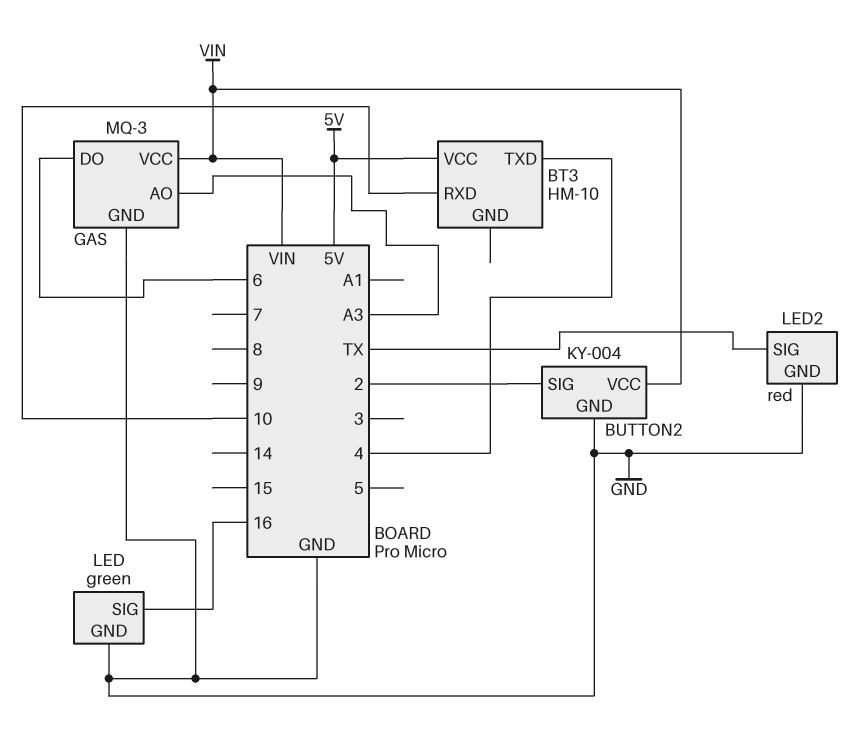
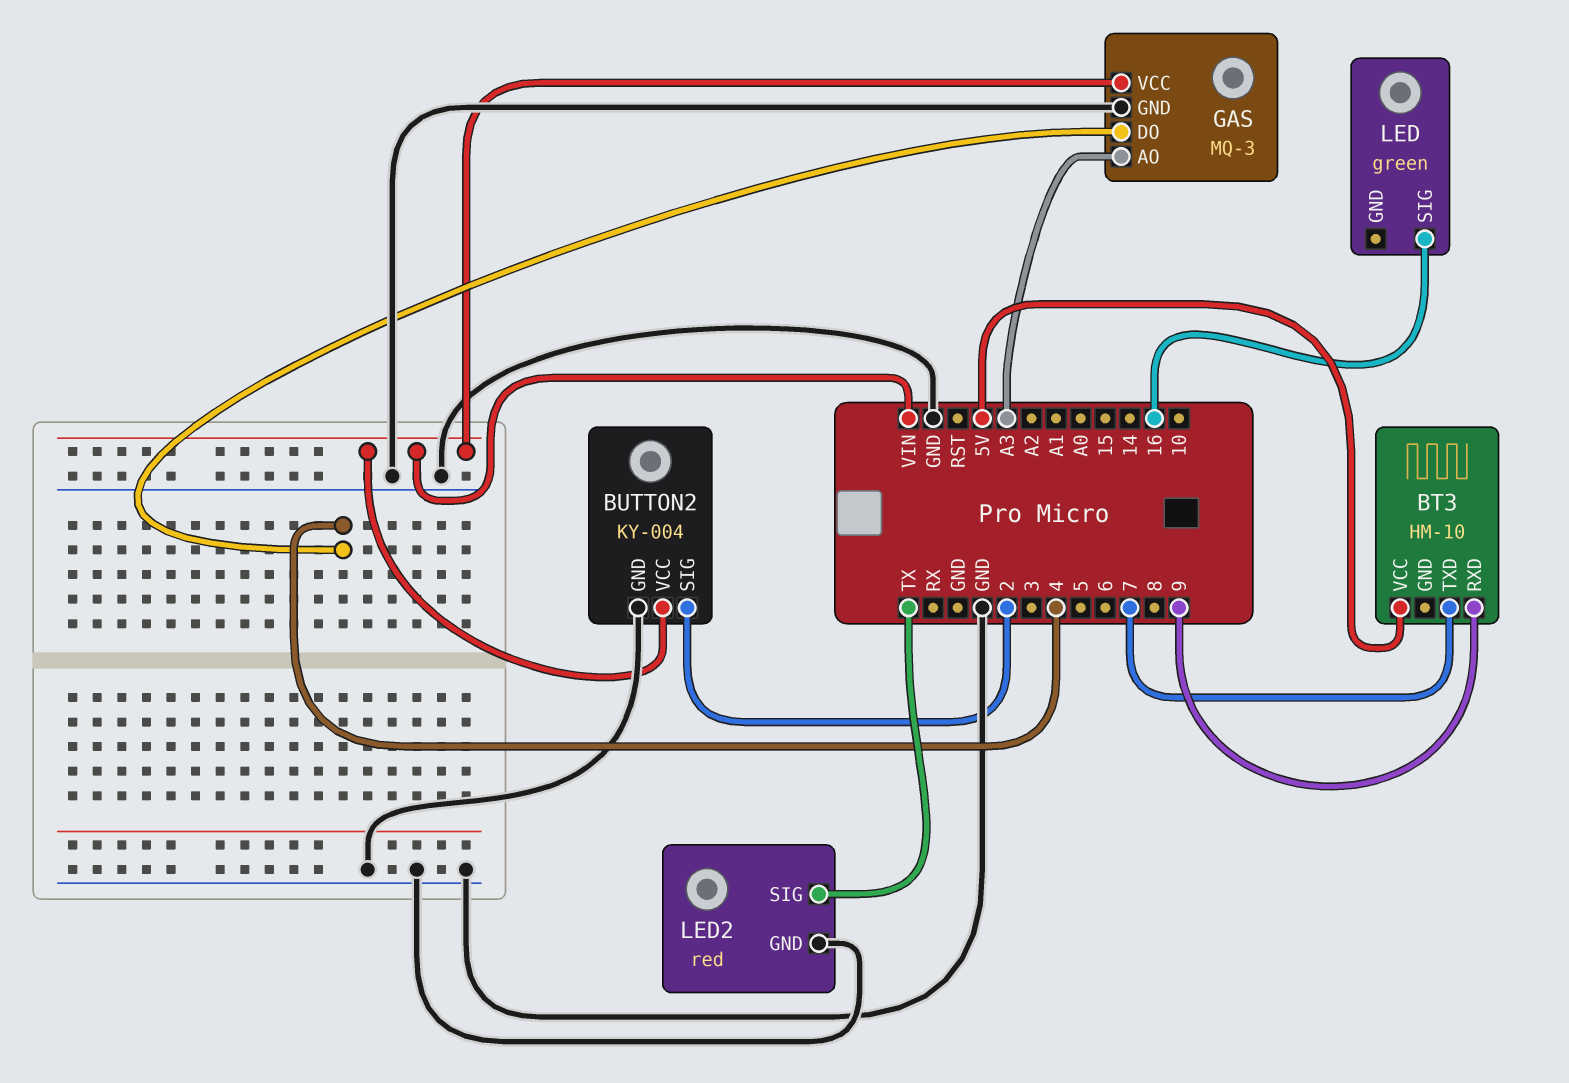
BT3 pin RXD: 10 -> 9
BT3 pin TXD: 4 -> 7
GAS pin DO: 6 -> 4
LED pin GND: GND -> none

